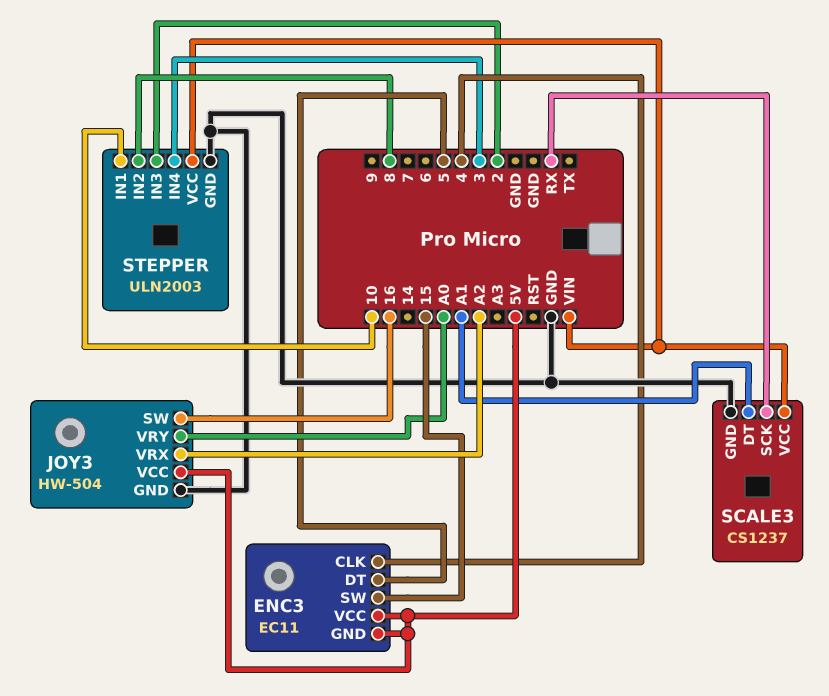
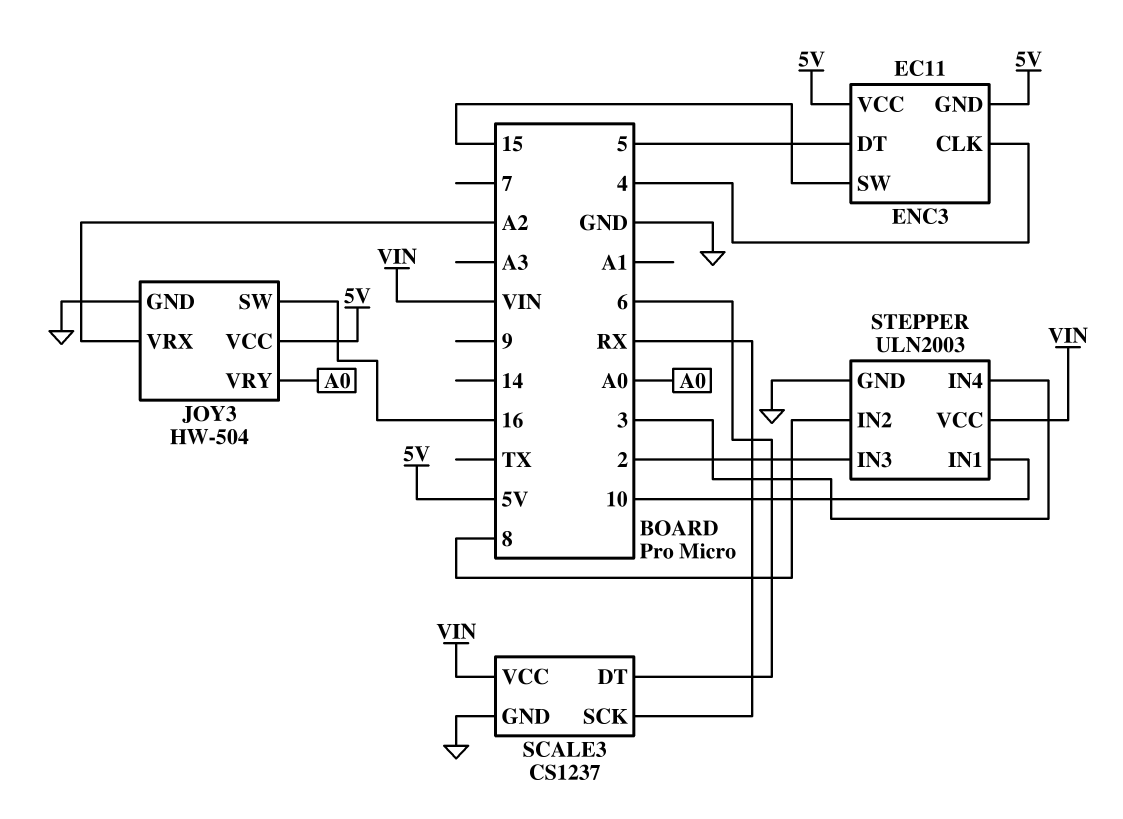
SCALE3 pin DT: A1 -> 6

